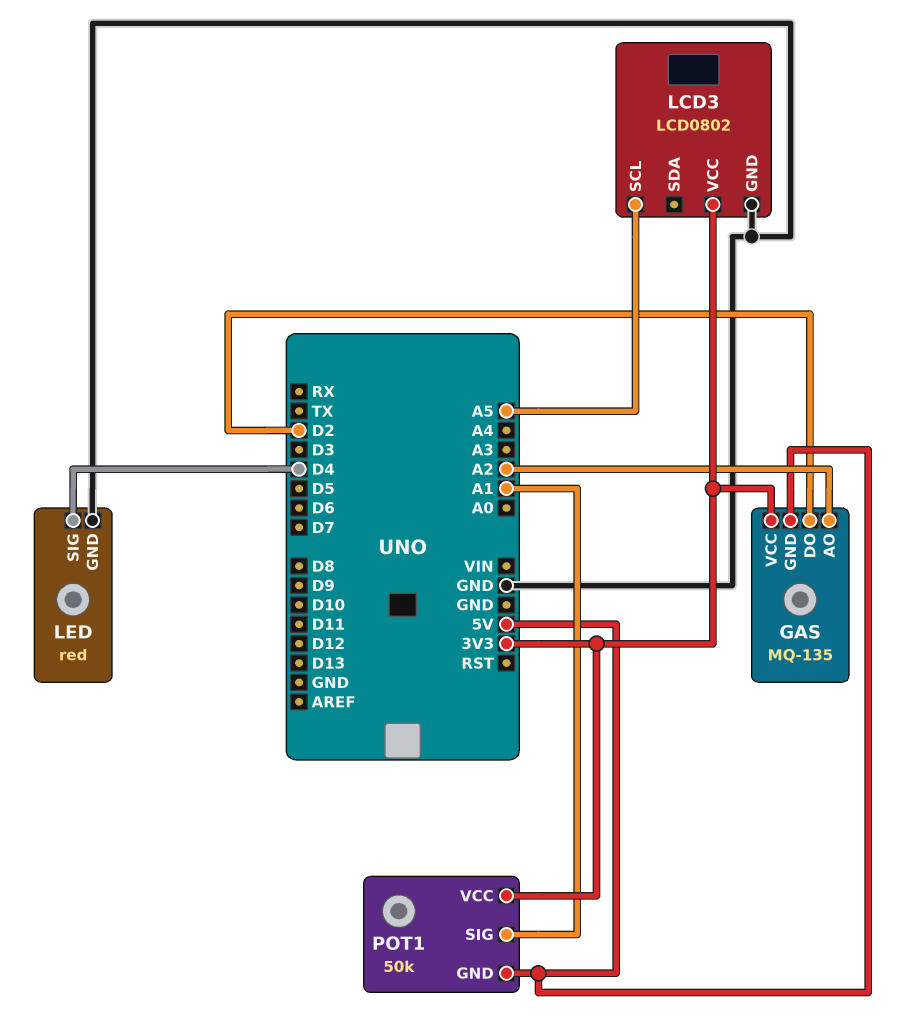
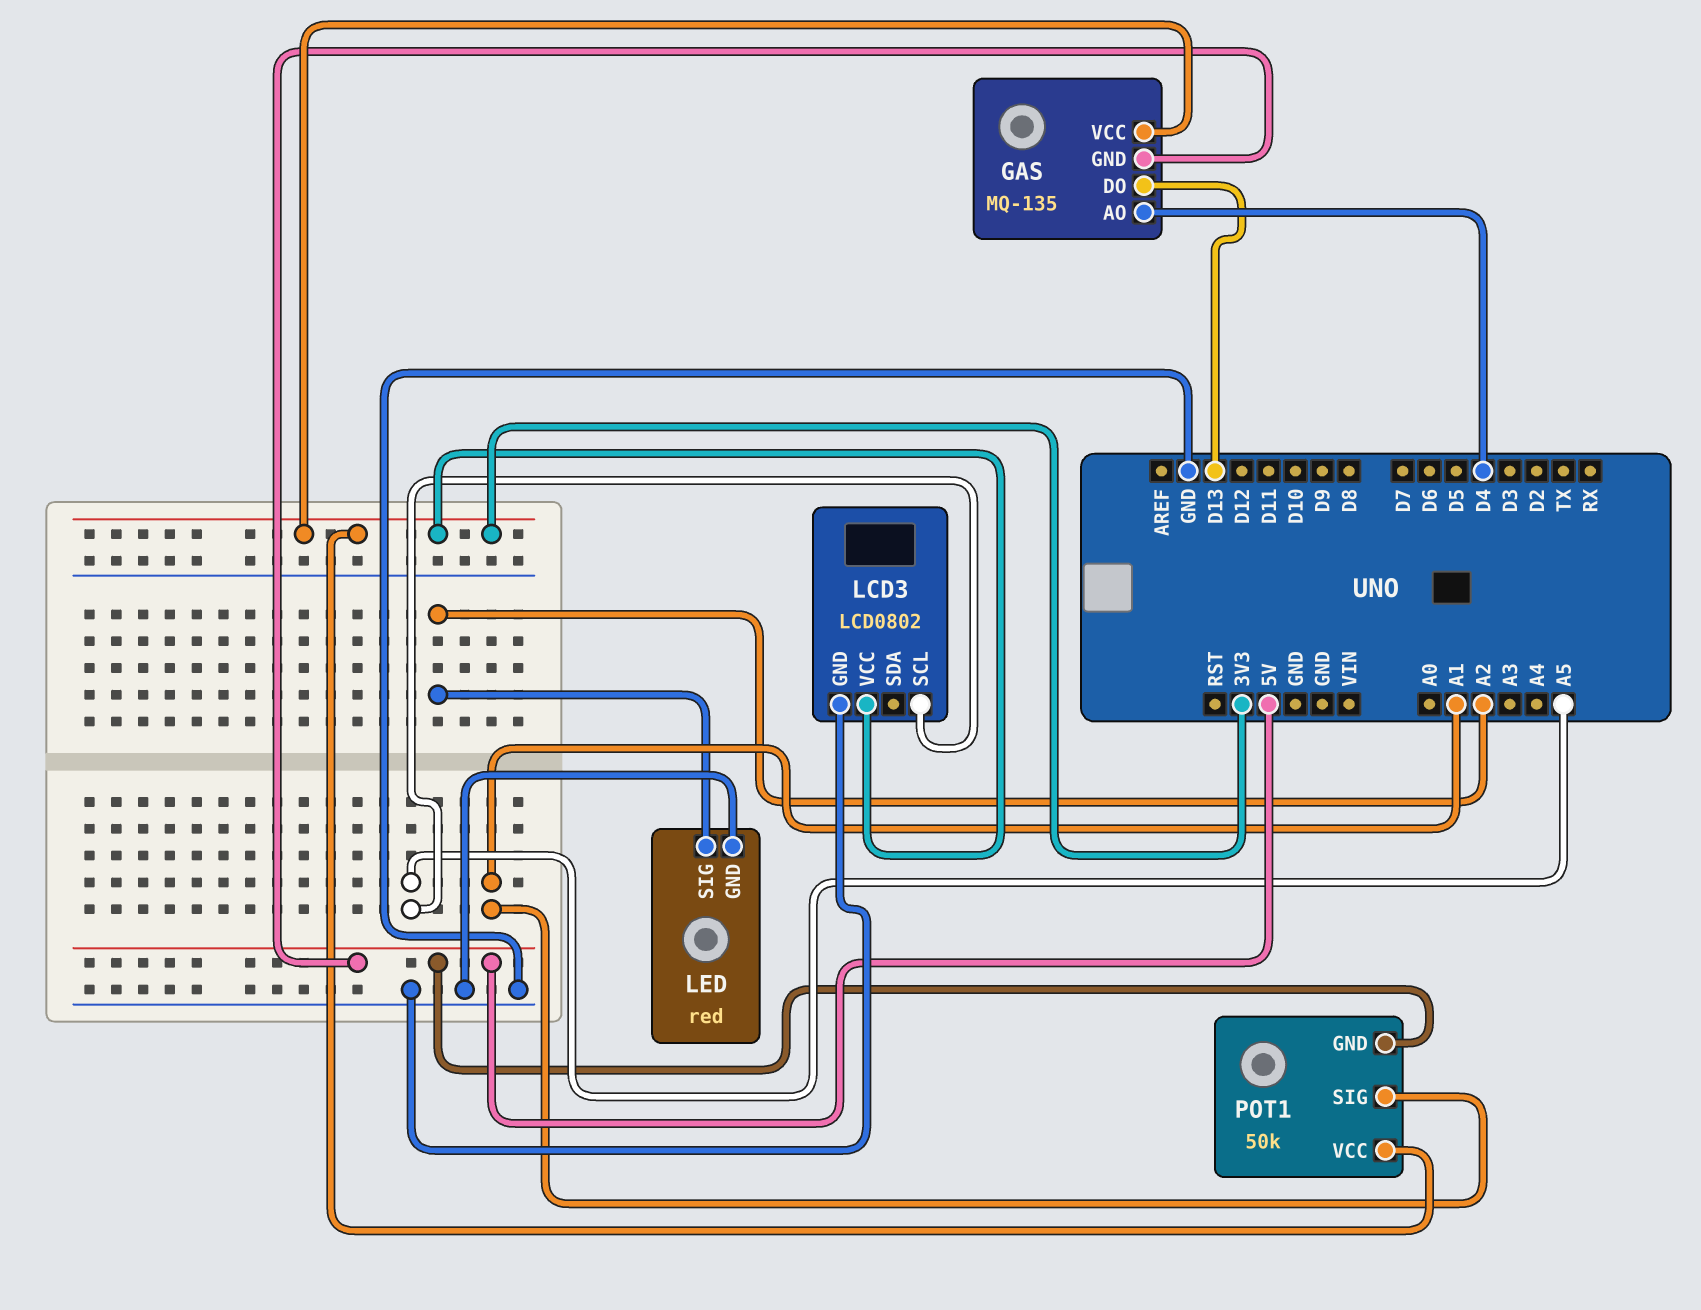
GAS pin AO: A2 -> D4
GAS pin DO: D2 -> D13
LED pin SIG: D4 -> A2

